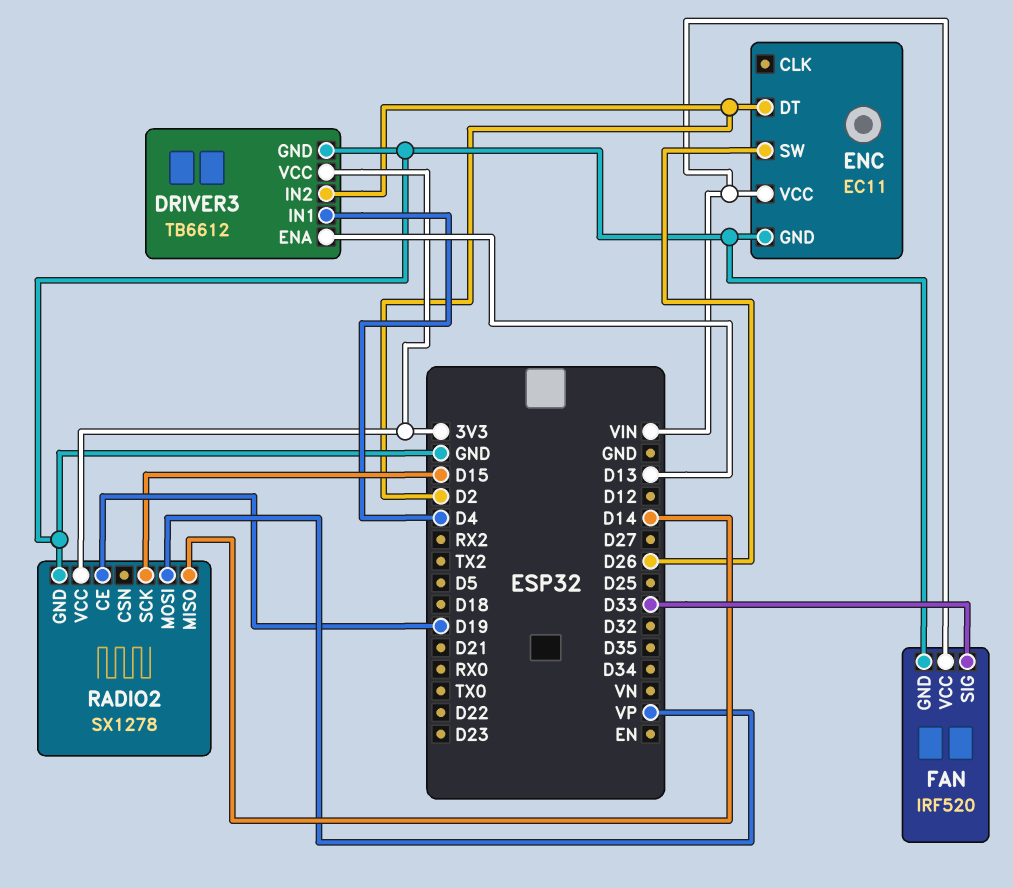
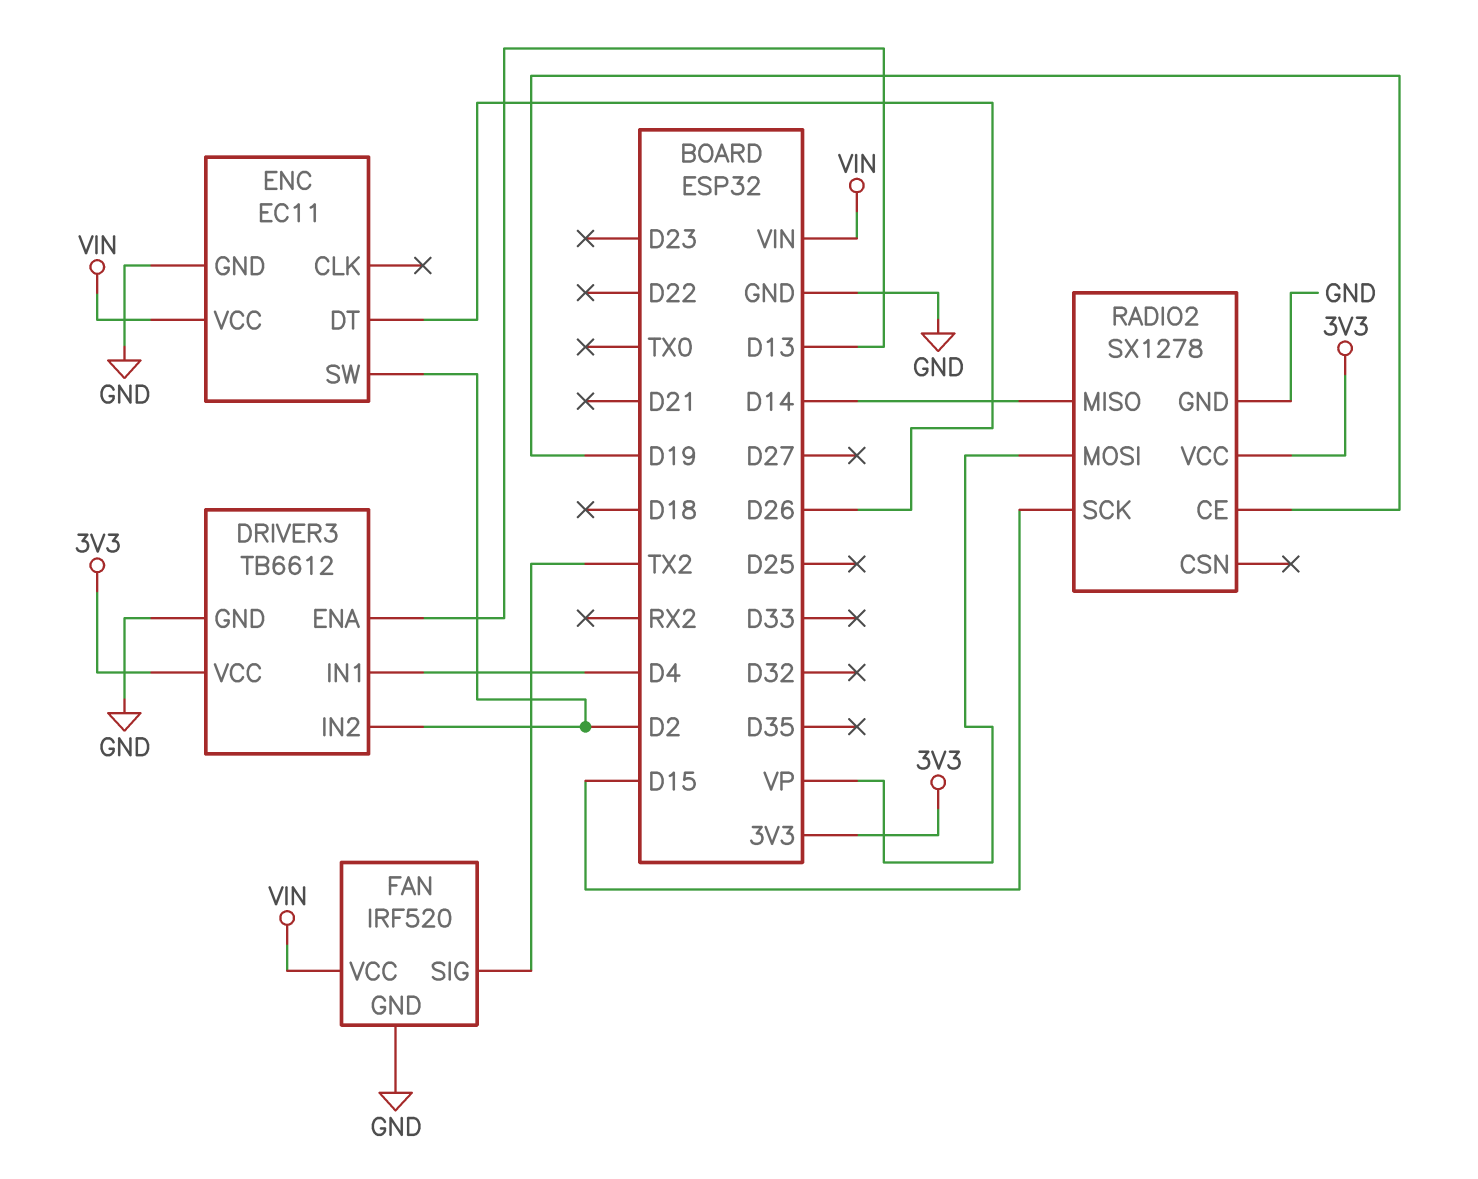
ENC pin DT: D2 -> D26
ENC pin SW: D26 -> D2
FAN pin SIG: D33 -> TX2

